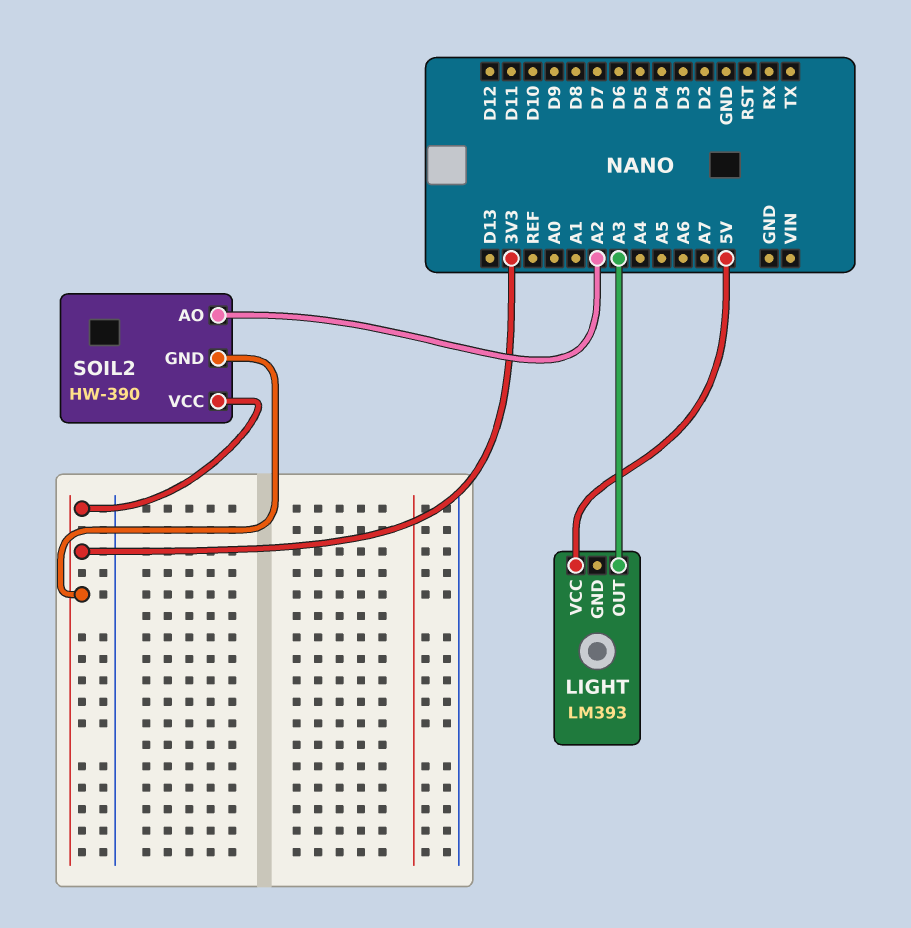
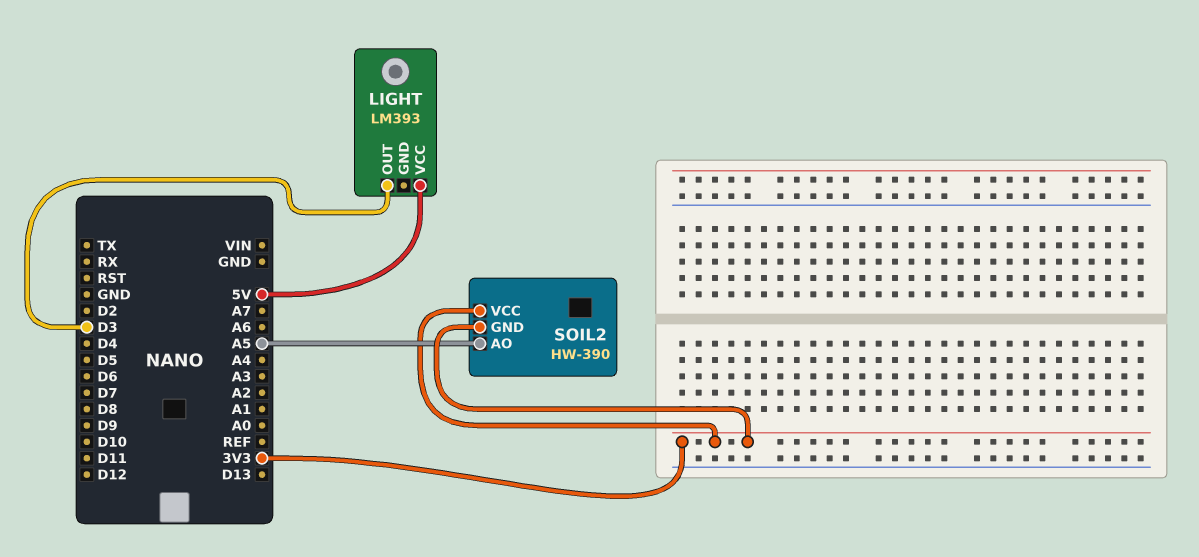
LIGHT pin OUT: A3 -> D3
SOIL2 pin AO: A2 -> A5

